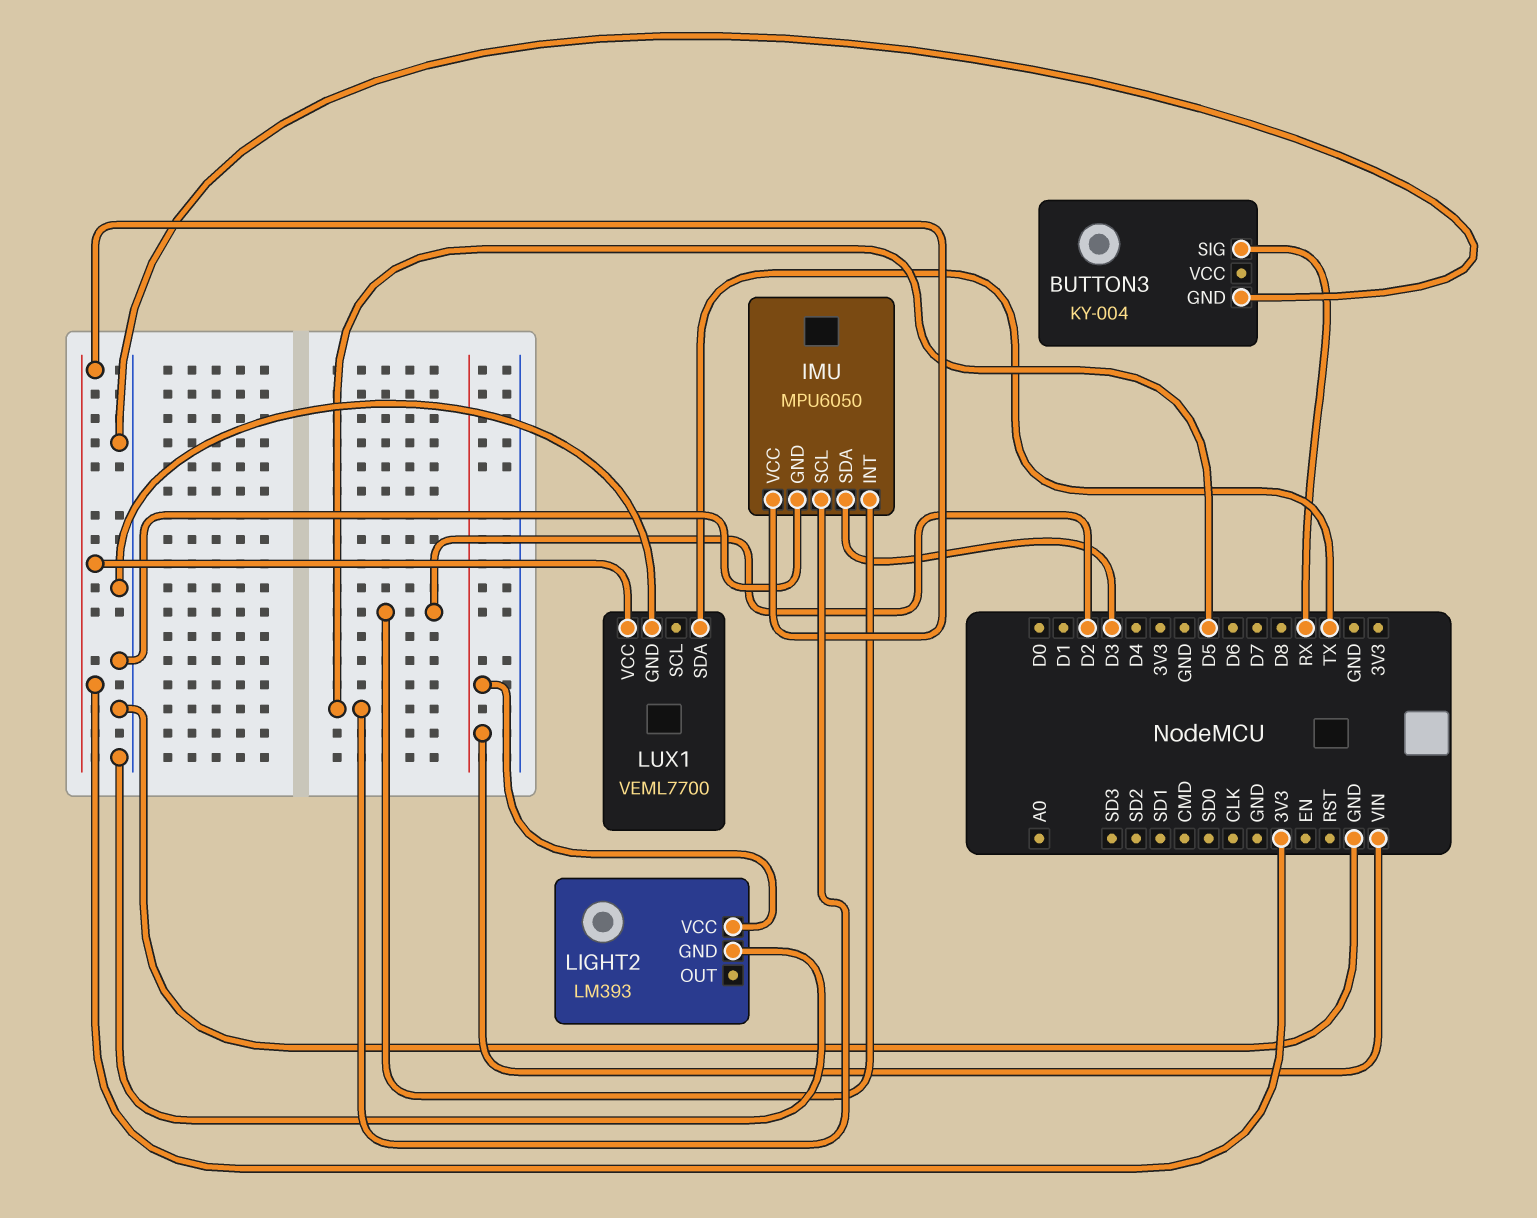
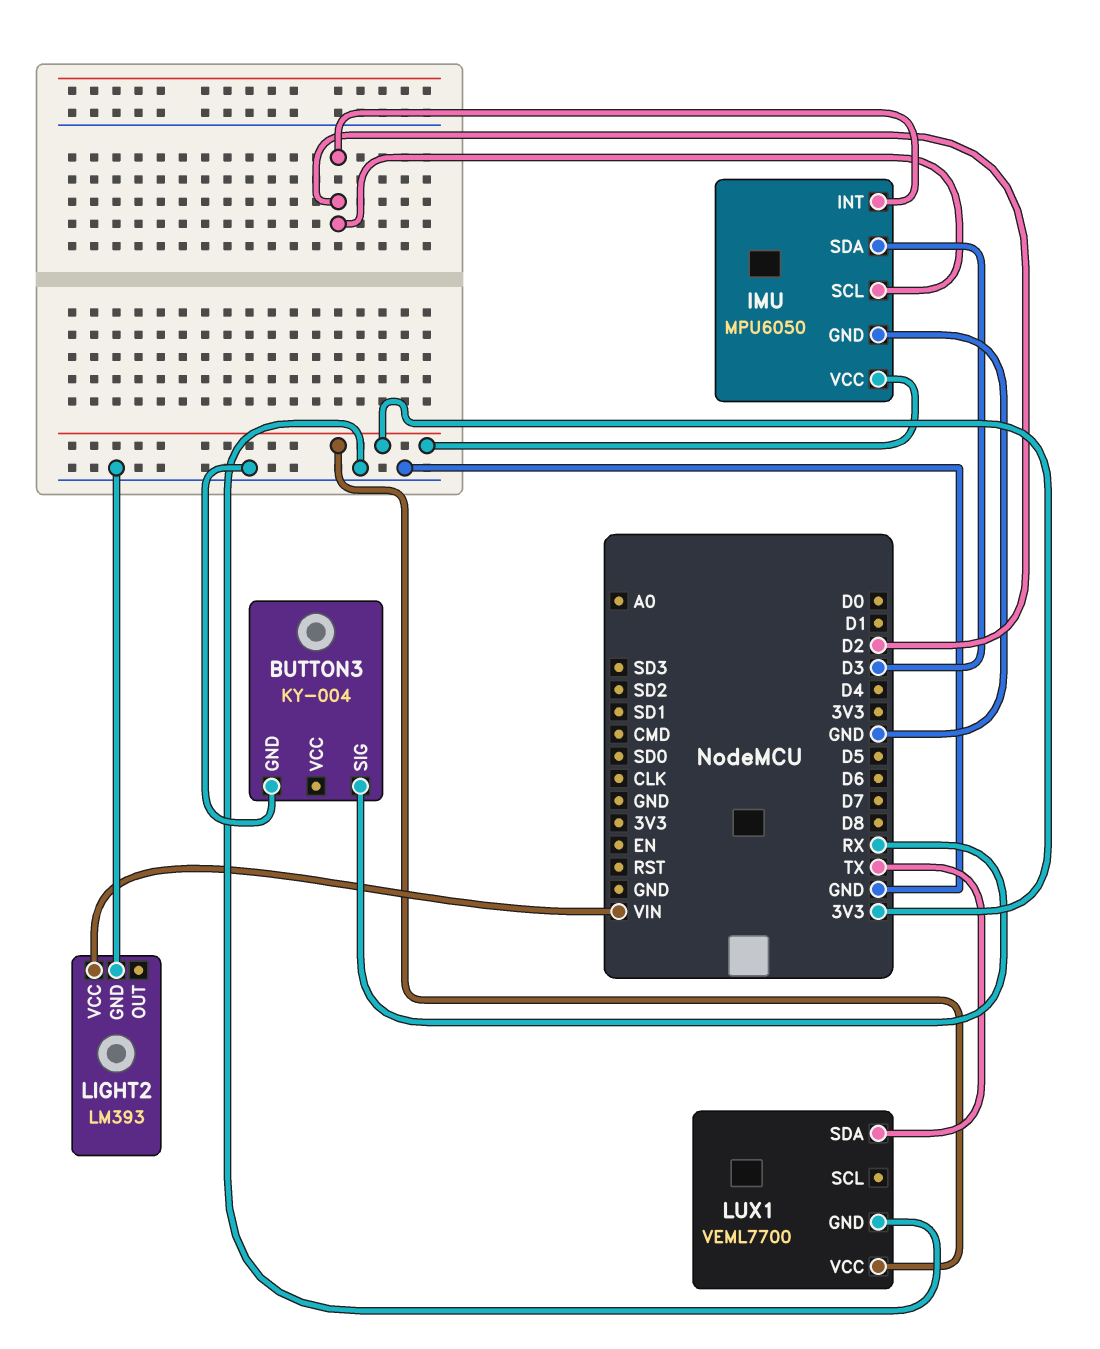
IMU pin SCL: D5 -> D2

